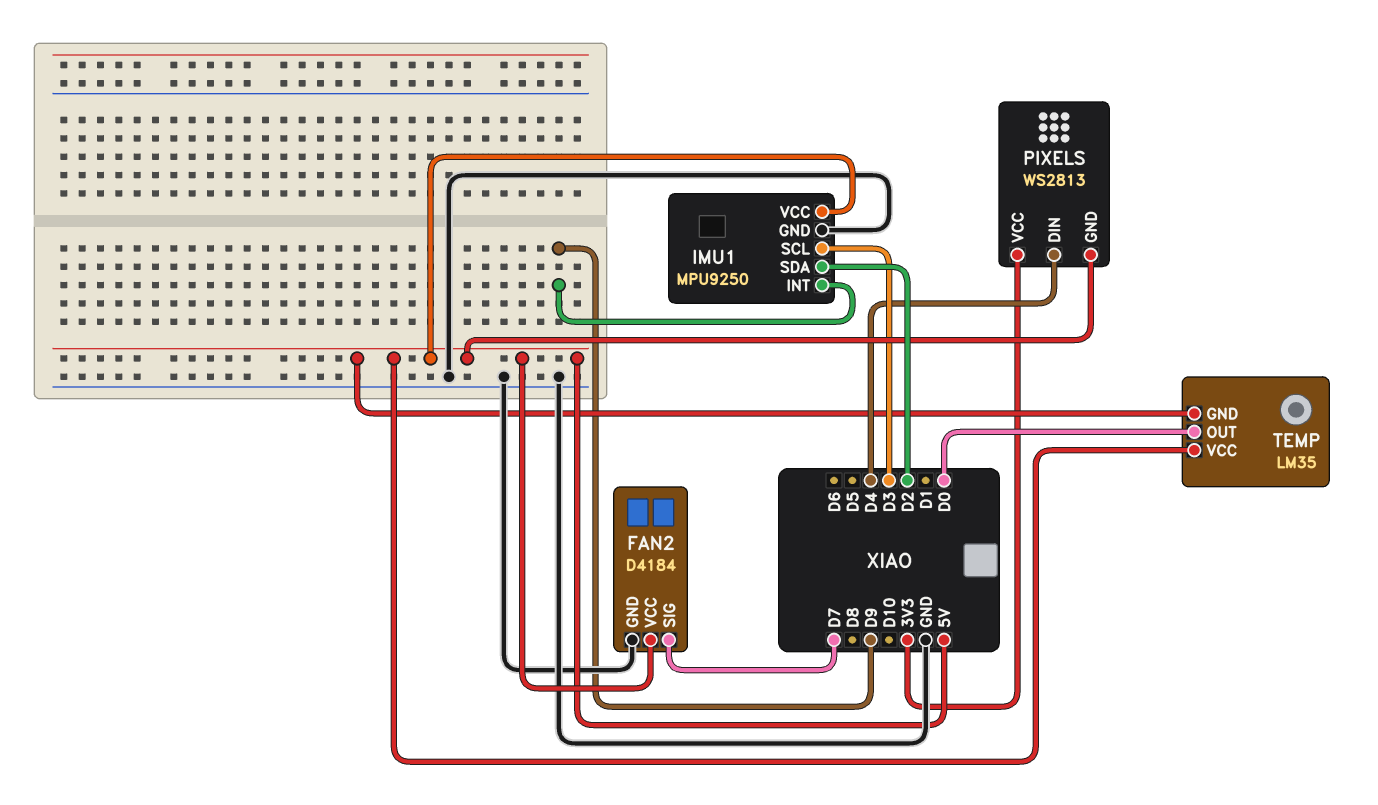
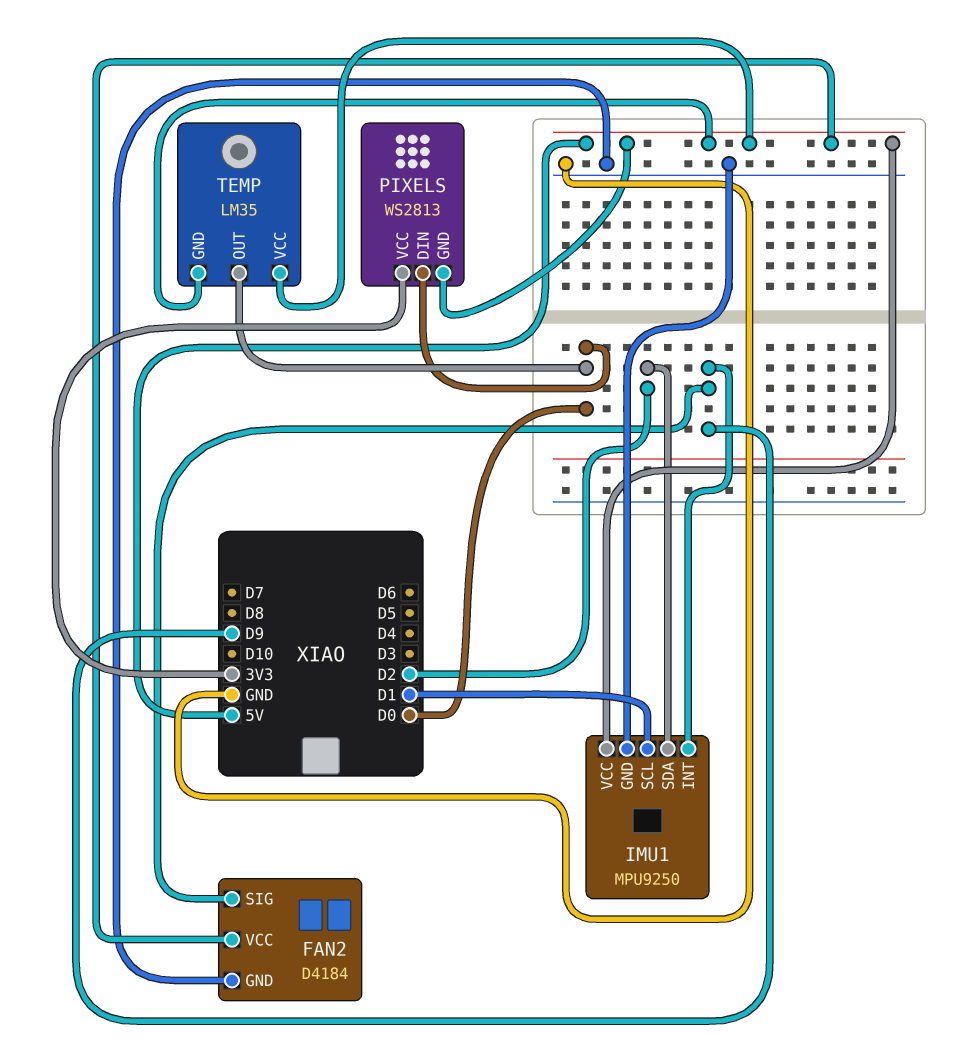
FAN2 pin SIG: D7 -> D9
IMU1 pin SCL: D3 -> D1
PIXELS pin DIN: D4 -> D0

